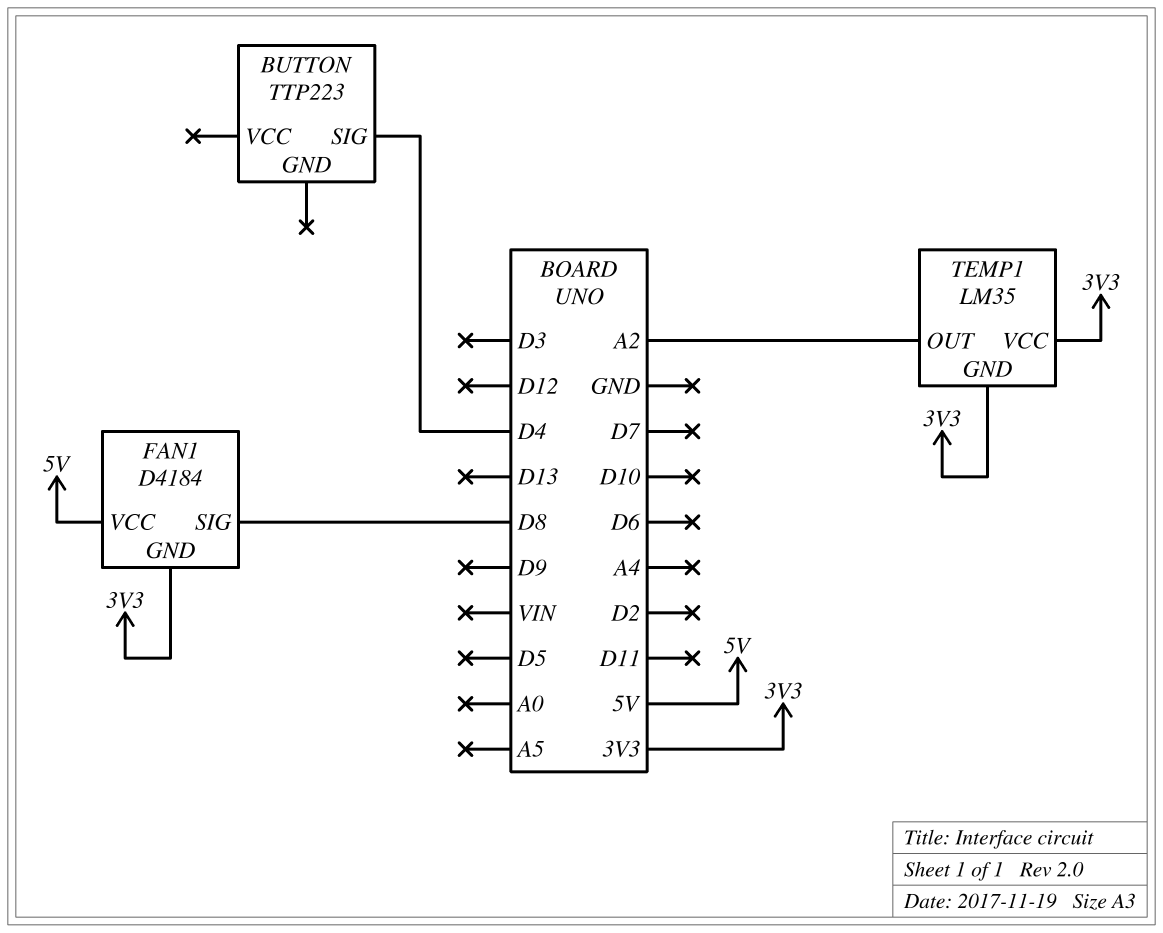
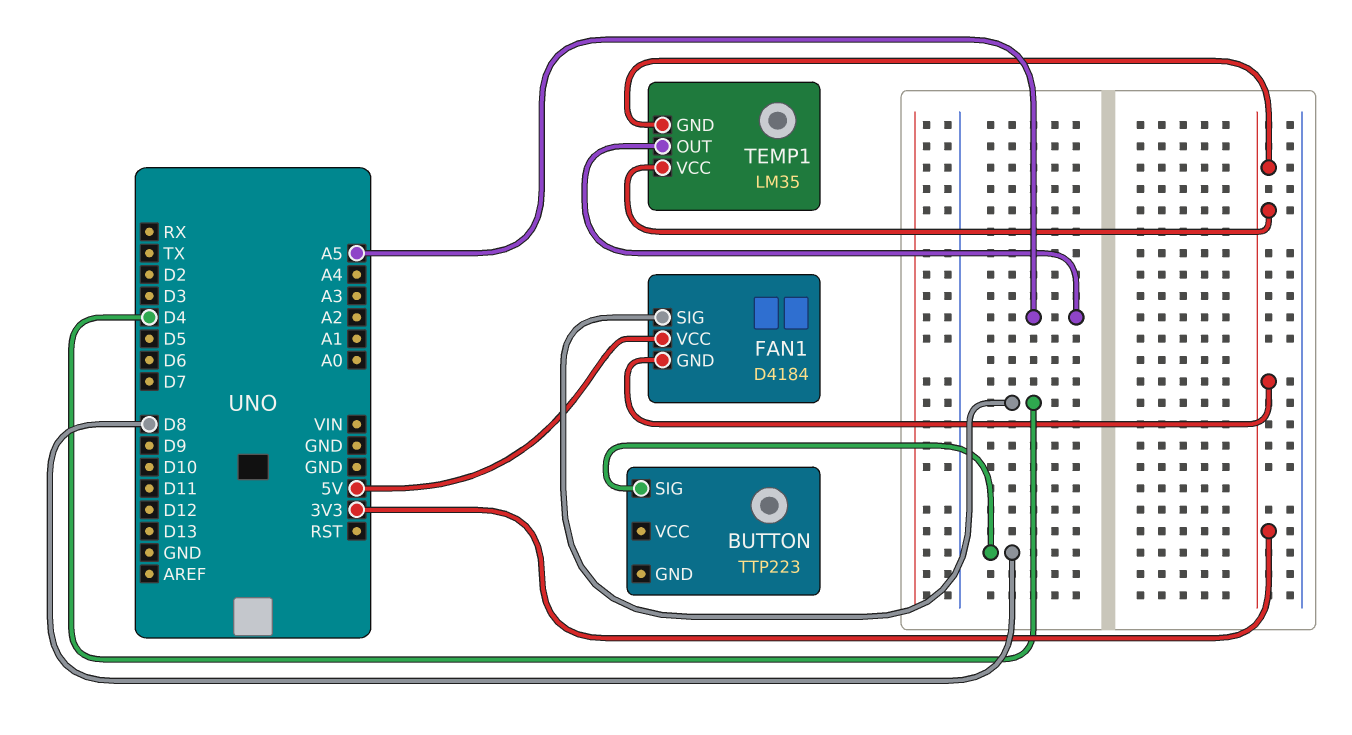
BUTTON pin SIG: D4 -> D8
FAN1 pin SIG: D8 -> D4
TEMP1 pin OUT: A2 -> A5

